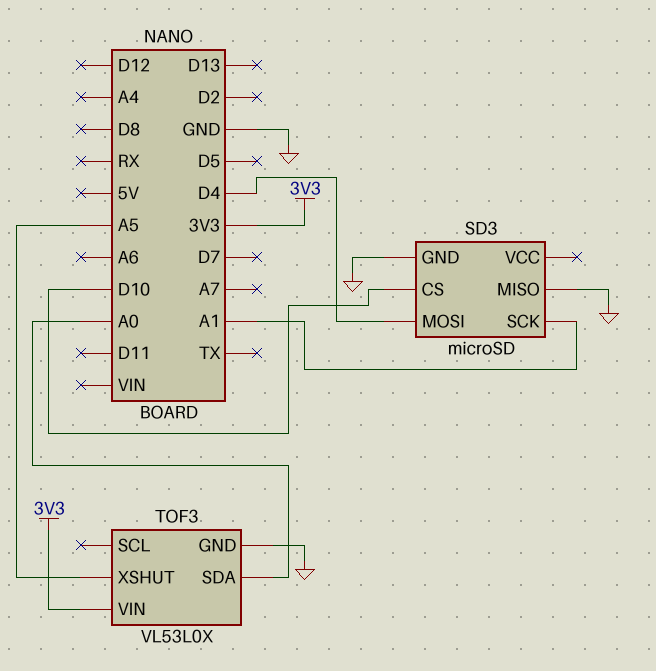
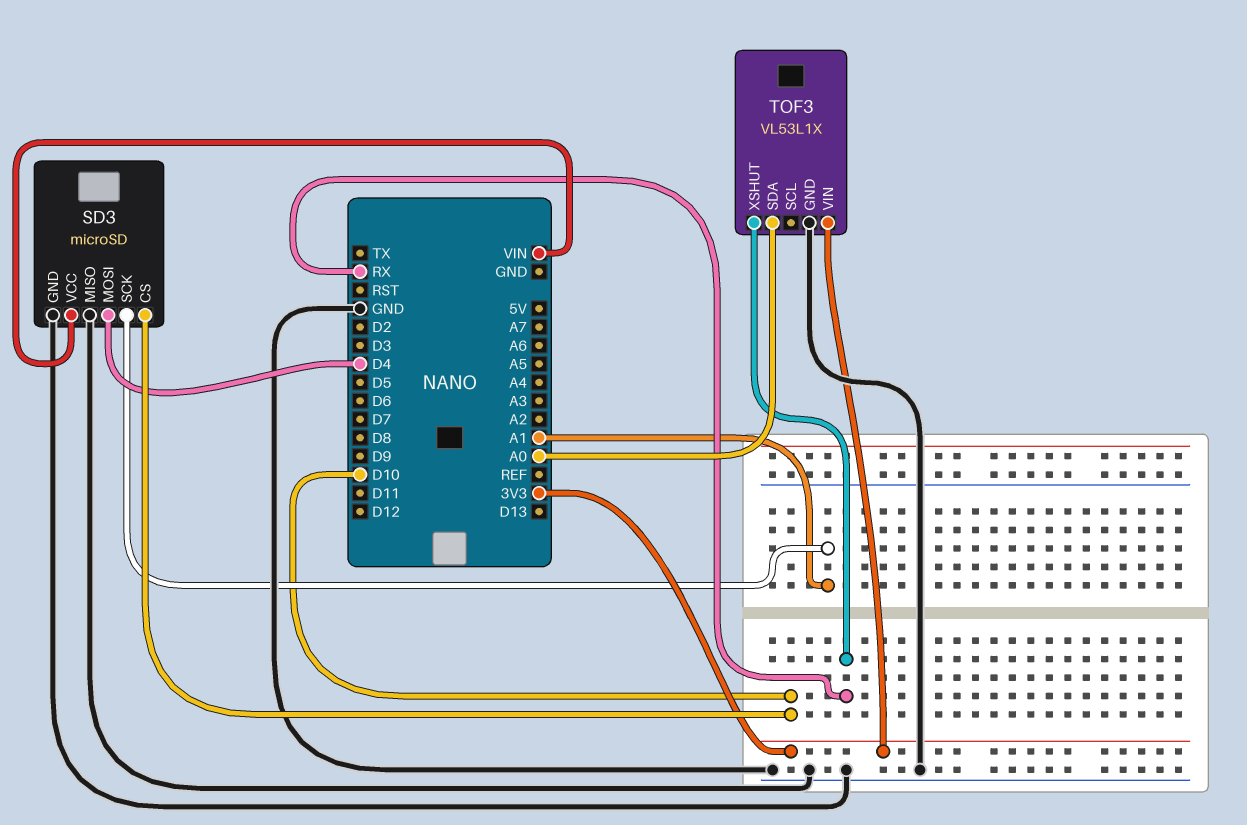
SD3 pin VCC: none -> VIN
TOF3: VL53L0X -> VL53L1X
TOF3 pin XSHUT: A5 -> RX

